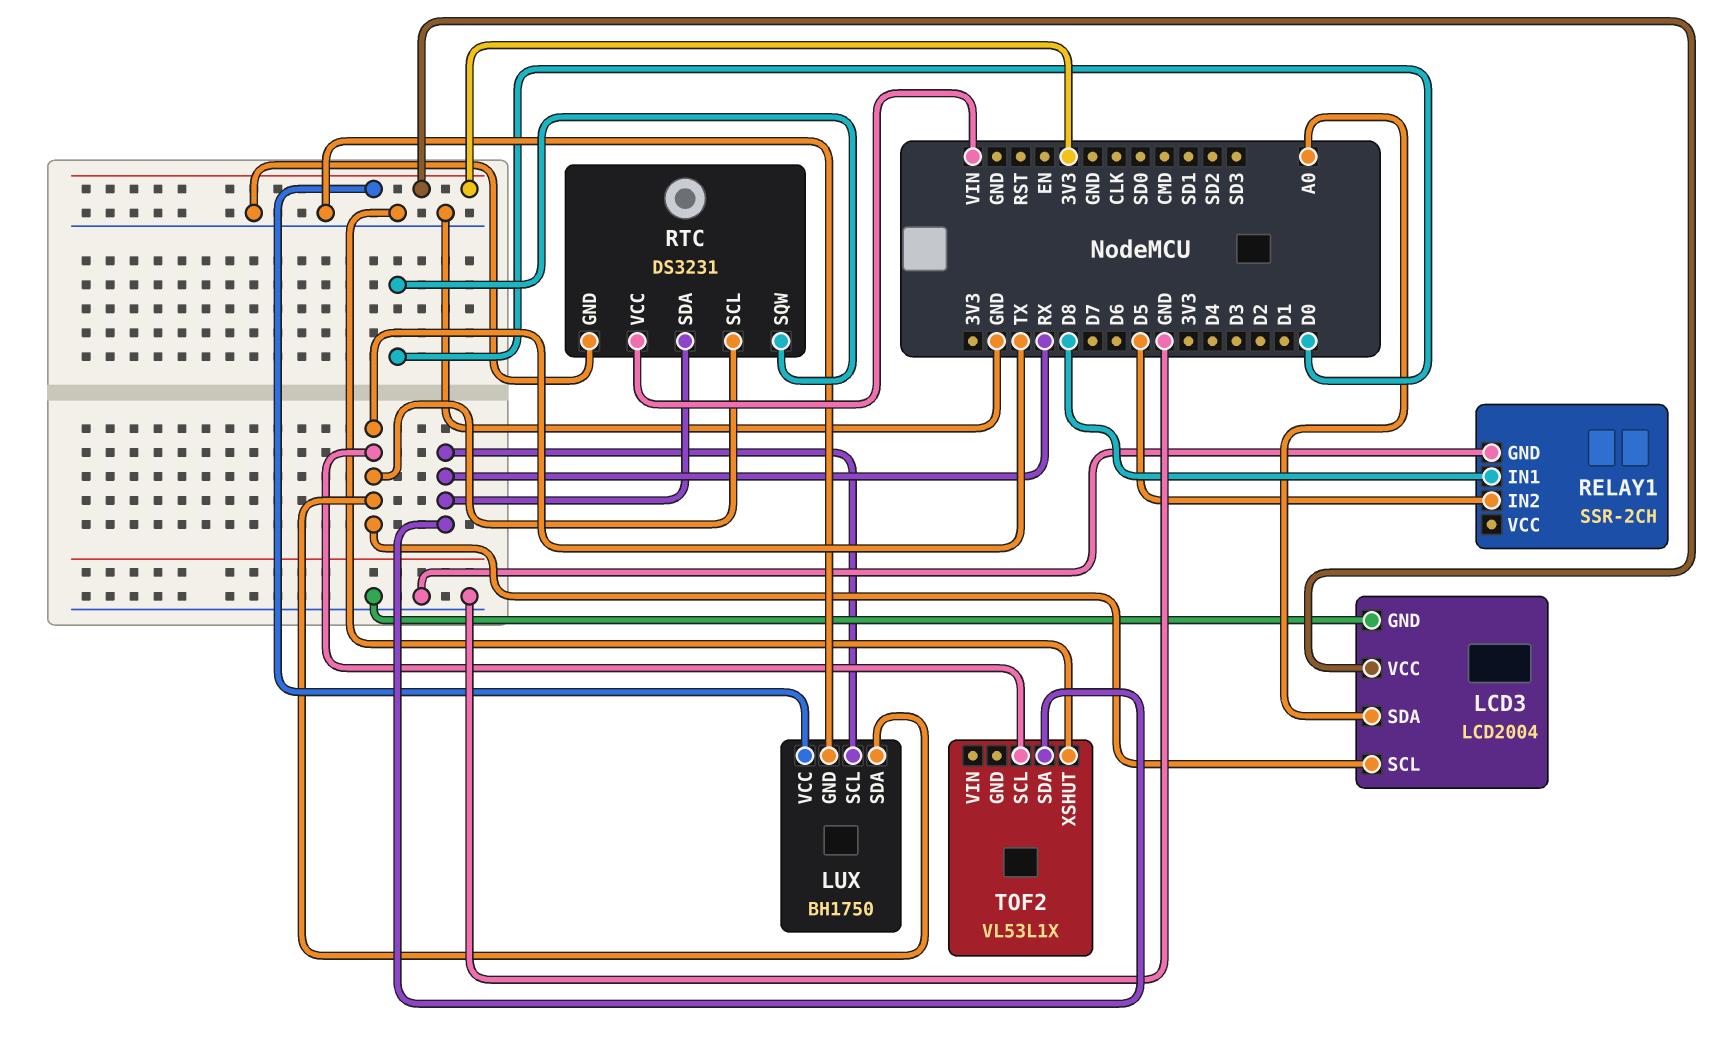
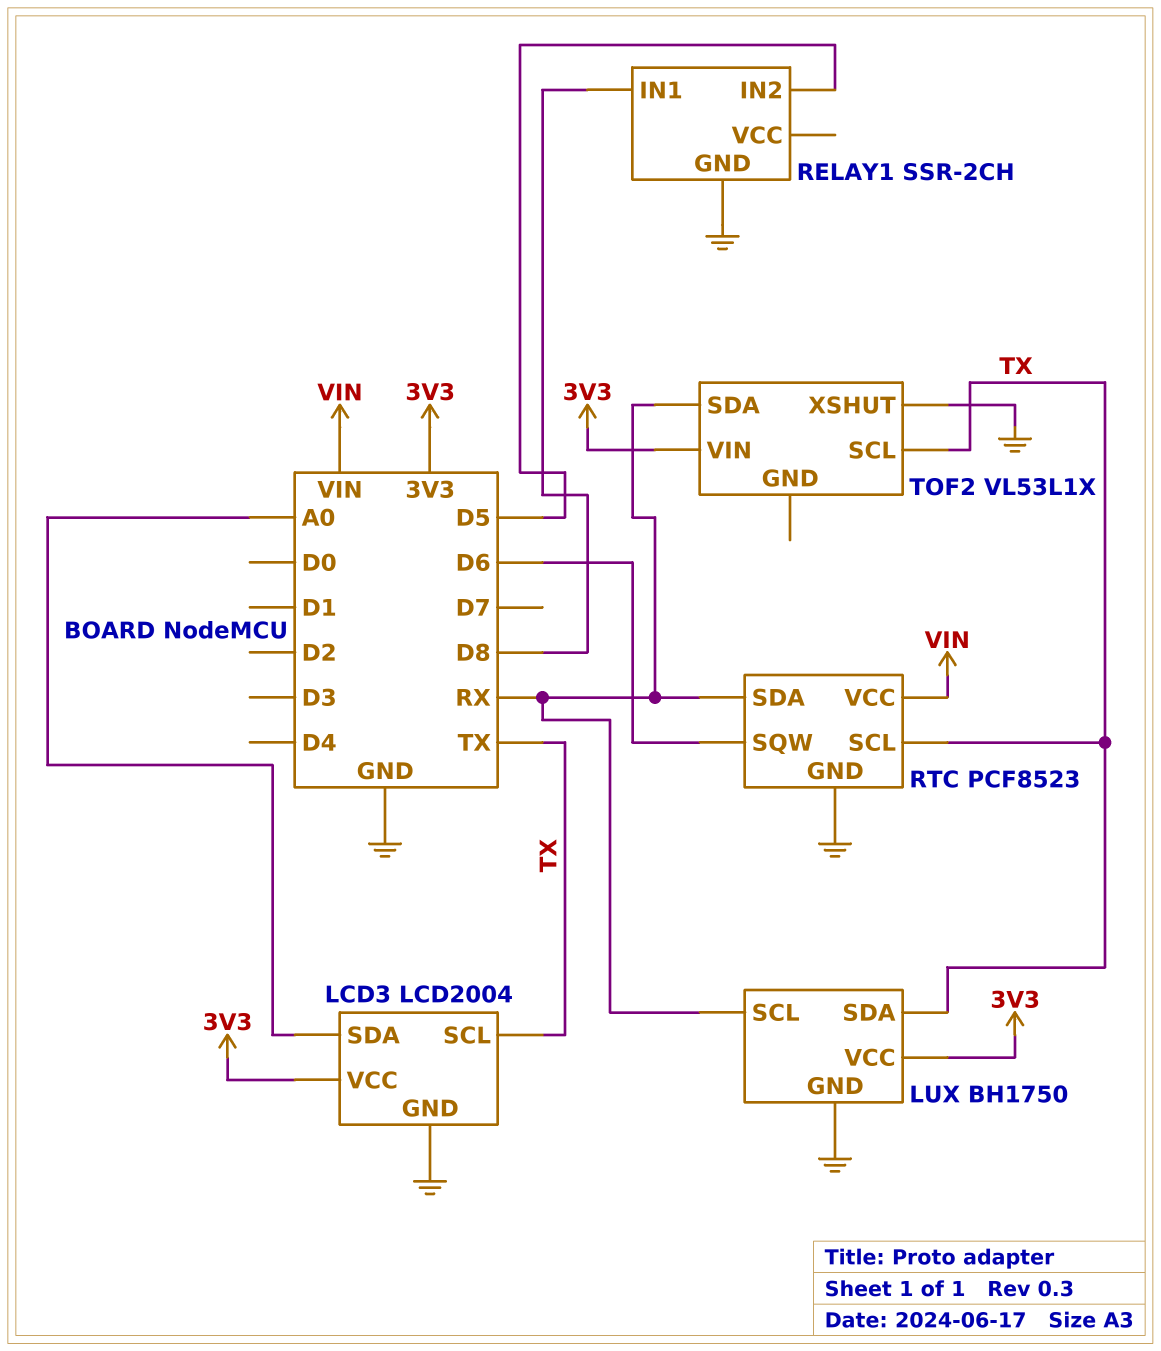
RTC: DS3231 -> PCF8523
RTC pin SQW: D0 -> D6
TOF2 pin VIN: none -> 3V3

